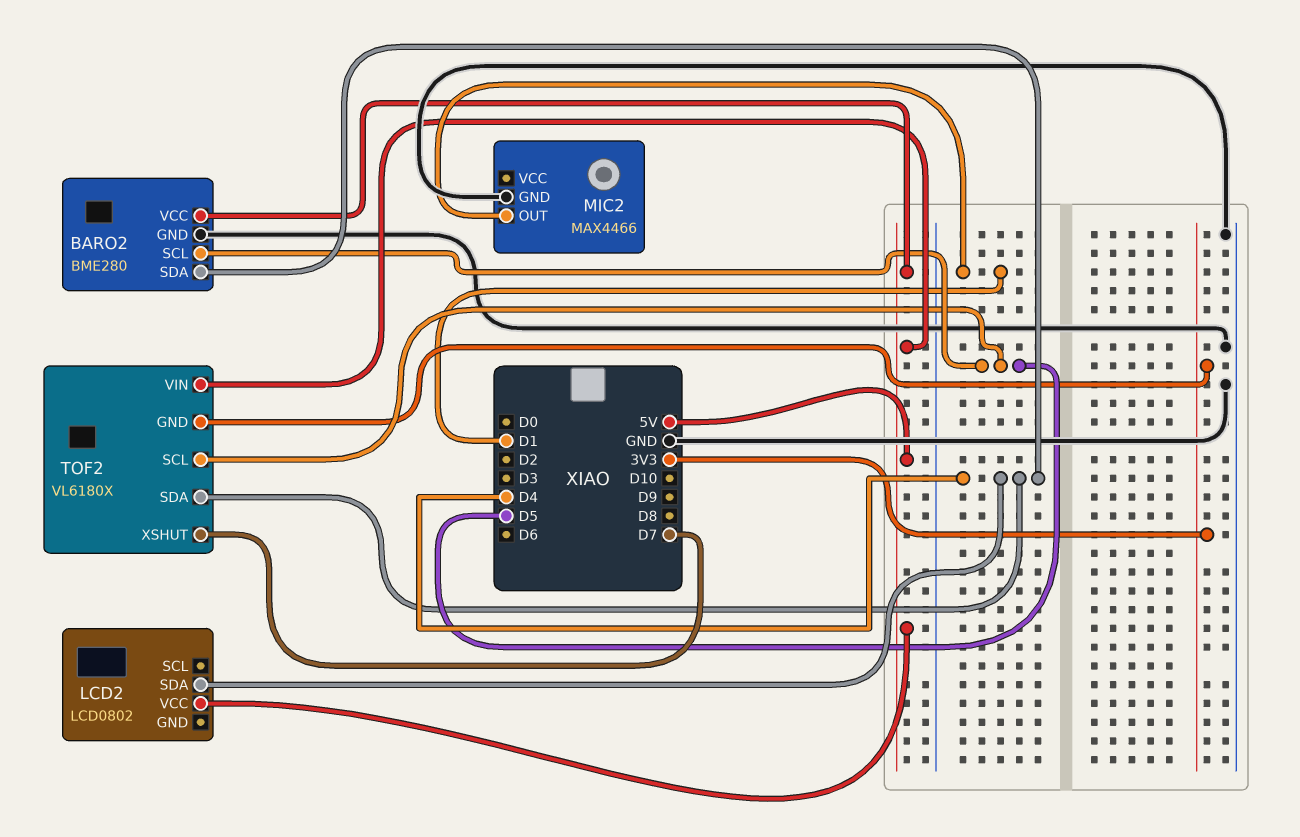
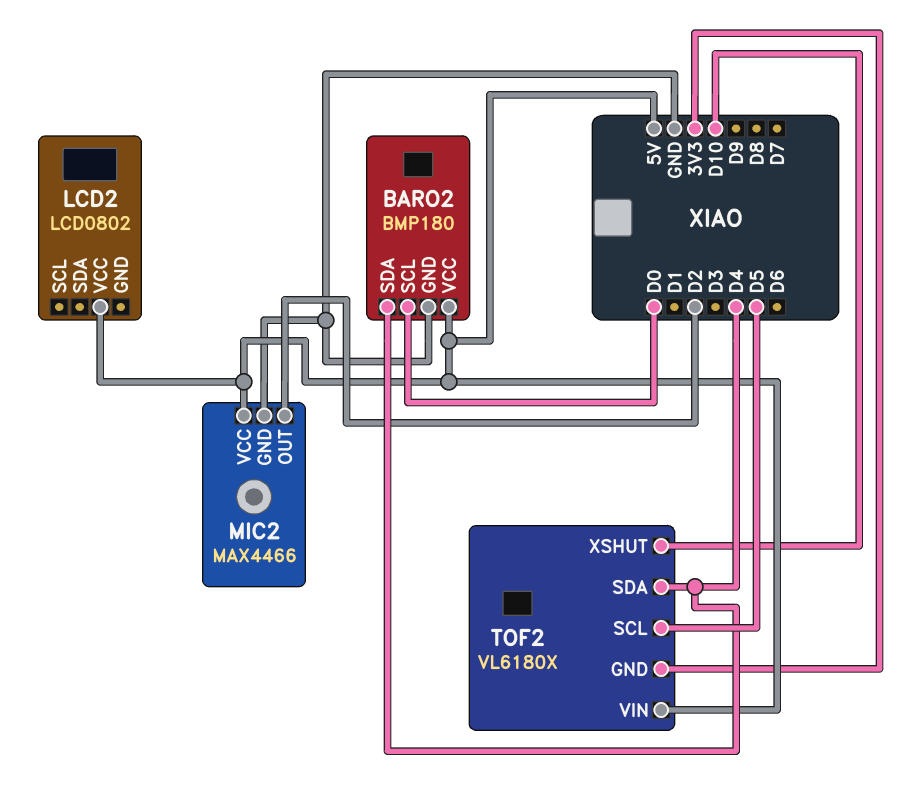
BARO2: BME280 -> BMP180
BARO2 pin SCL: D5 -> D0
LCD2 pin SDA: D4 -> none
MIC2 pin OUT: D1 -> D2
MIC2 pin VCC: none -> 5V
TOF2 pin XSHUT: D7 -> D10

